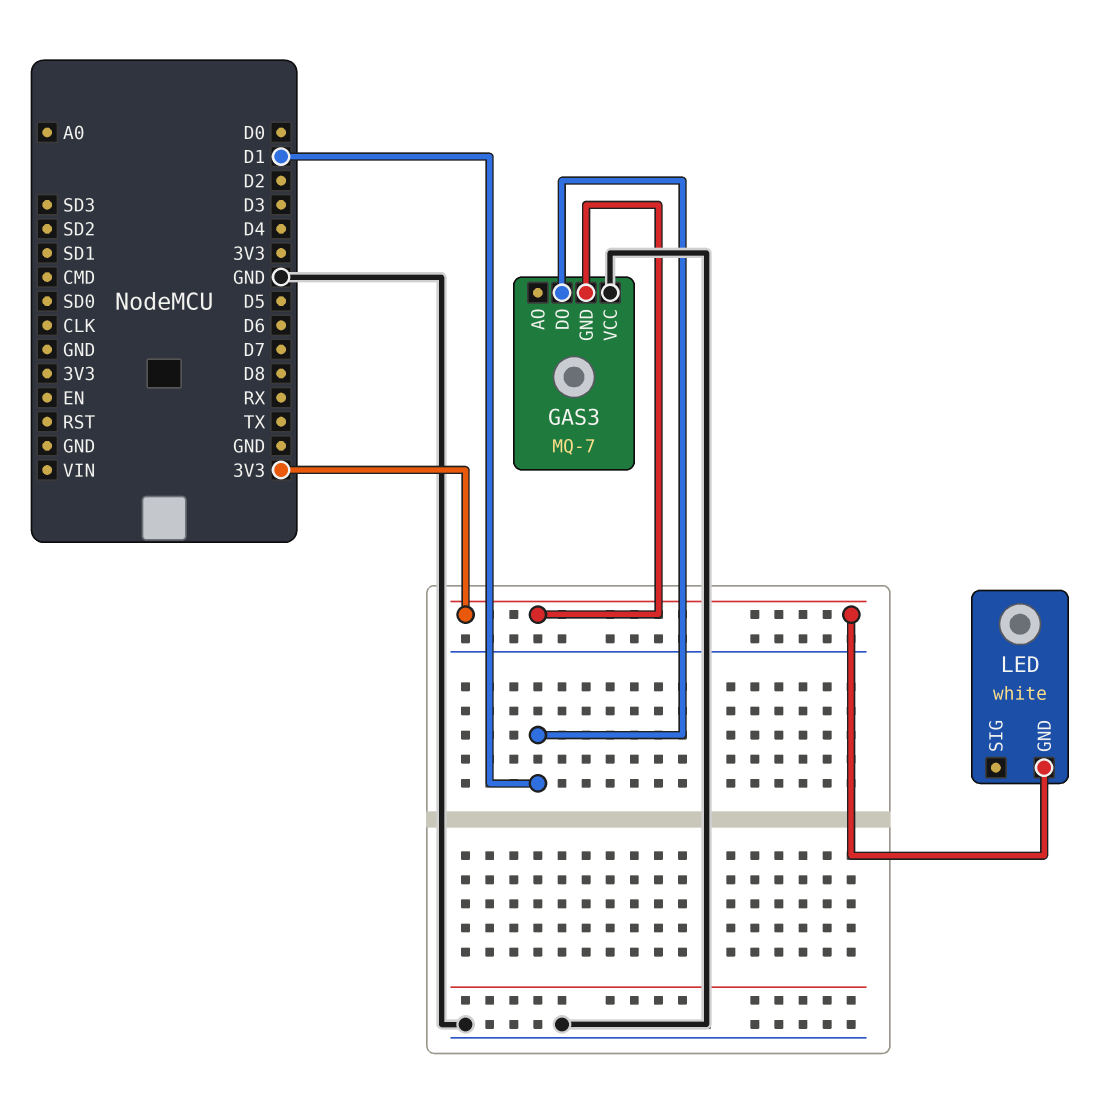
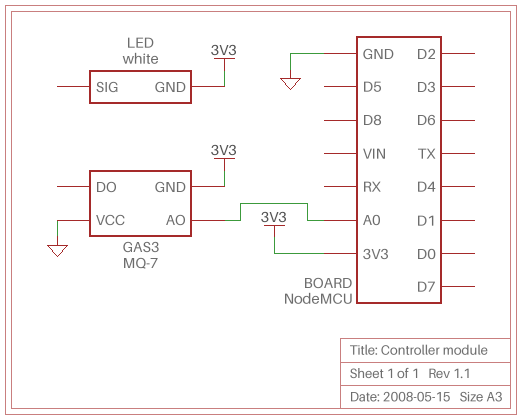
GAS3 pin AO: none -> A0
GAS3 pin DO: D1 -> none

